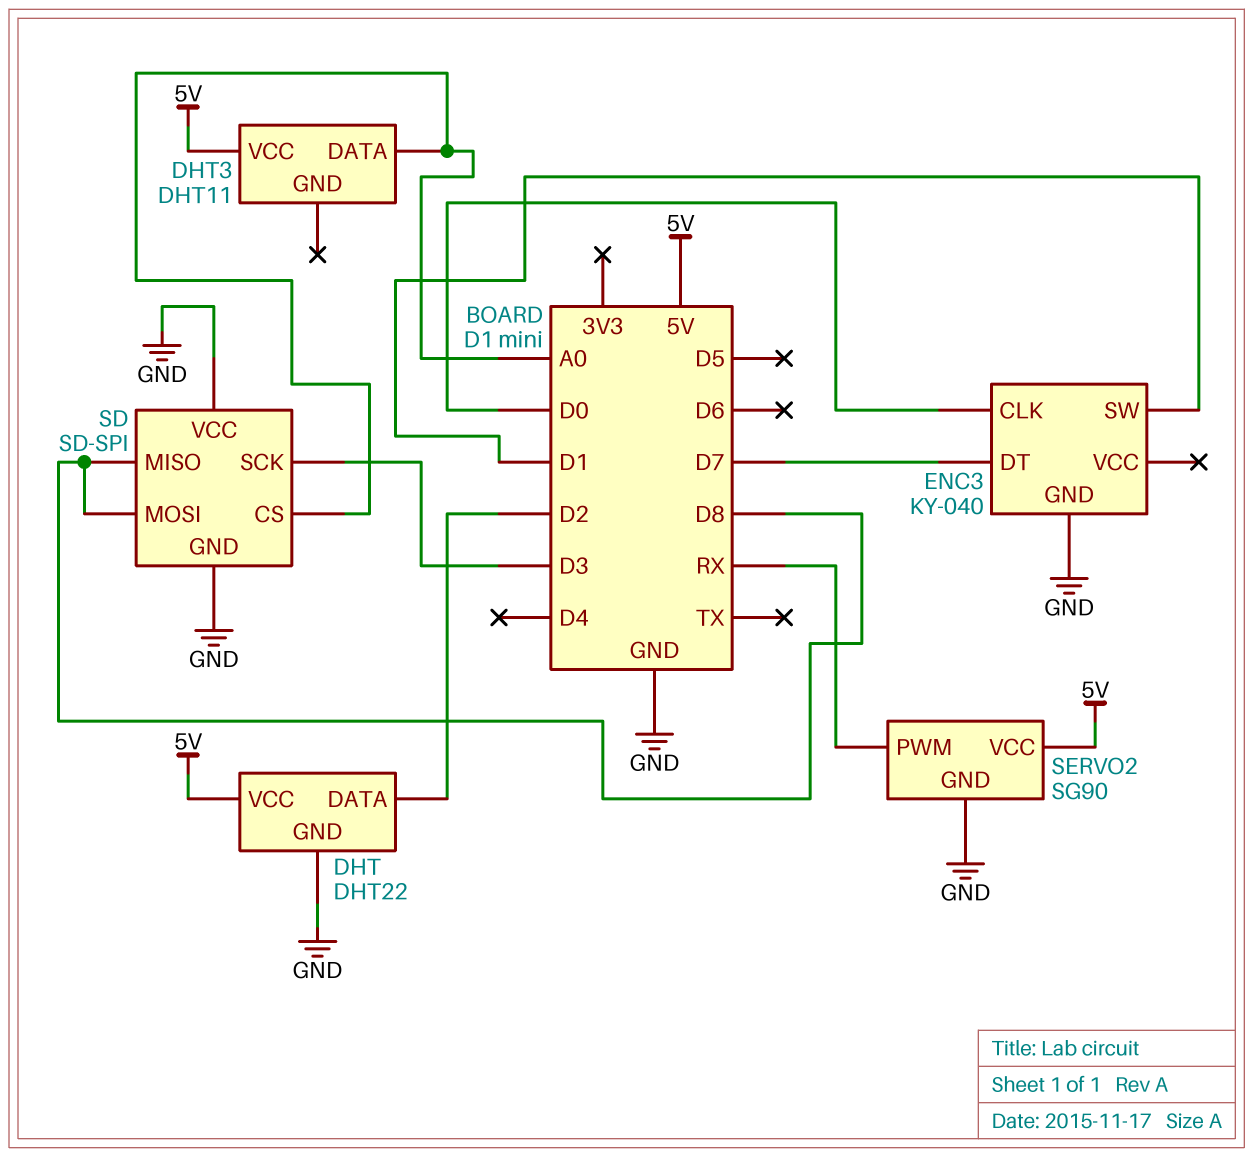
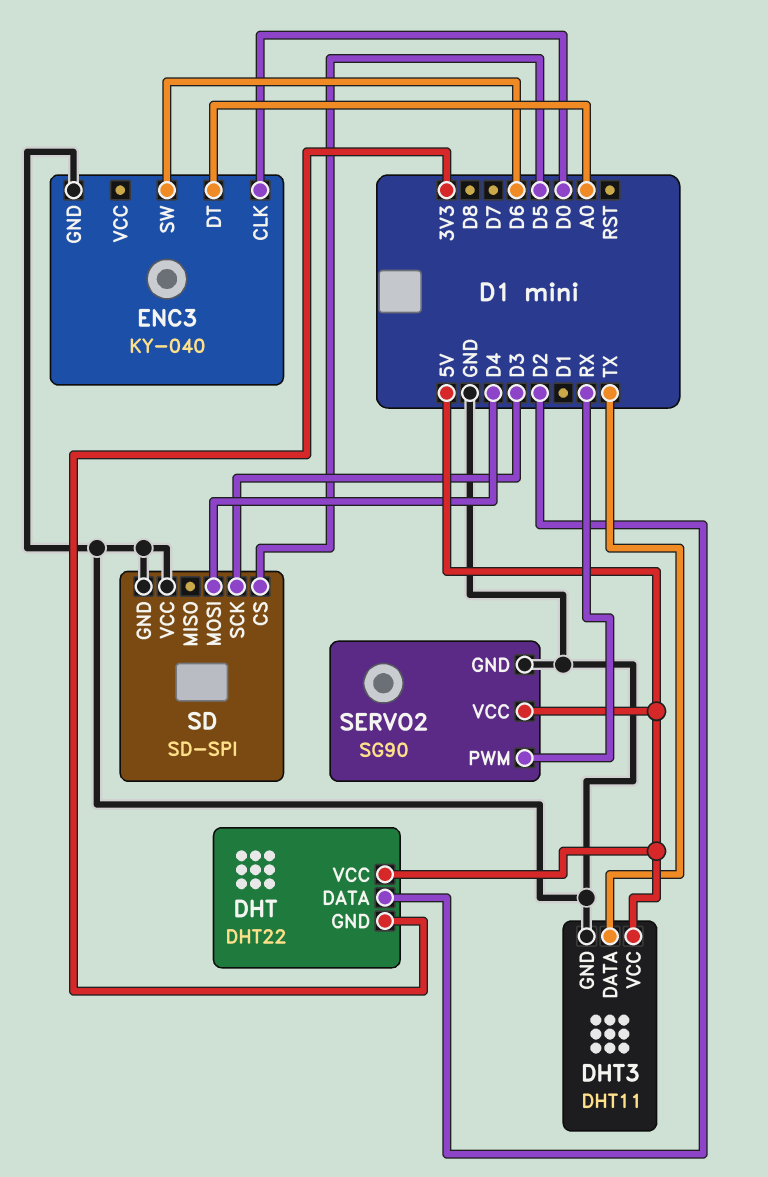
DHT pin GND: GND -> 3V3
DHT3 pin DATA: A0 -> TX
DHT3 pin GND: none -> GND
ENC3 pin DT: D7 -> A0
ENC3 pin SW: D1 -> D6
SD pin CS: A0 -> D5
SD pin MISO: D8 -> none
SD pin MOSI: D8 -> D4

